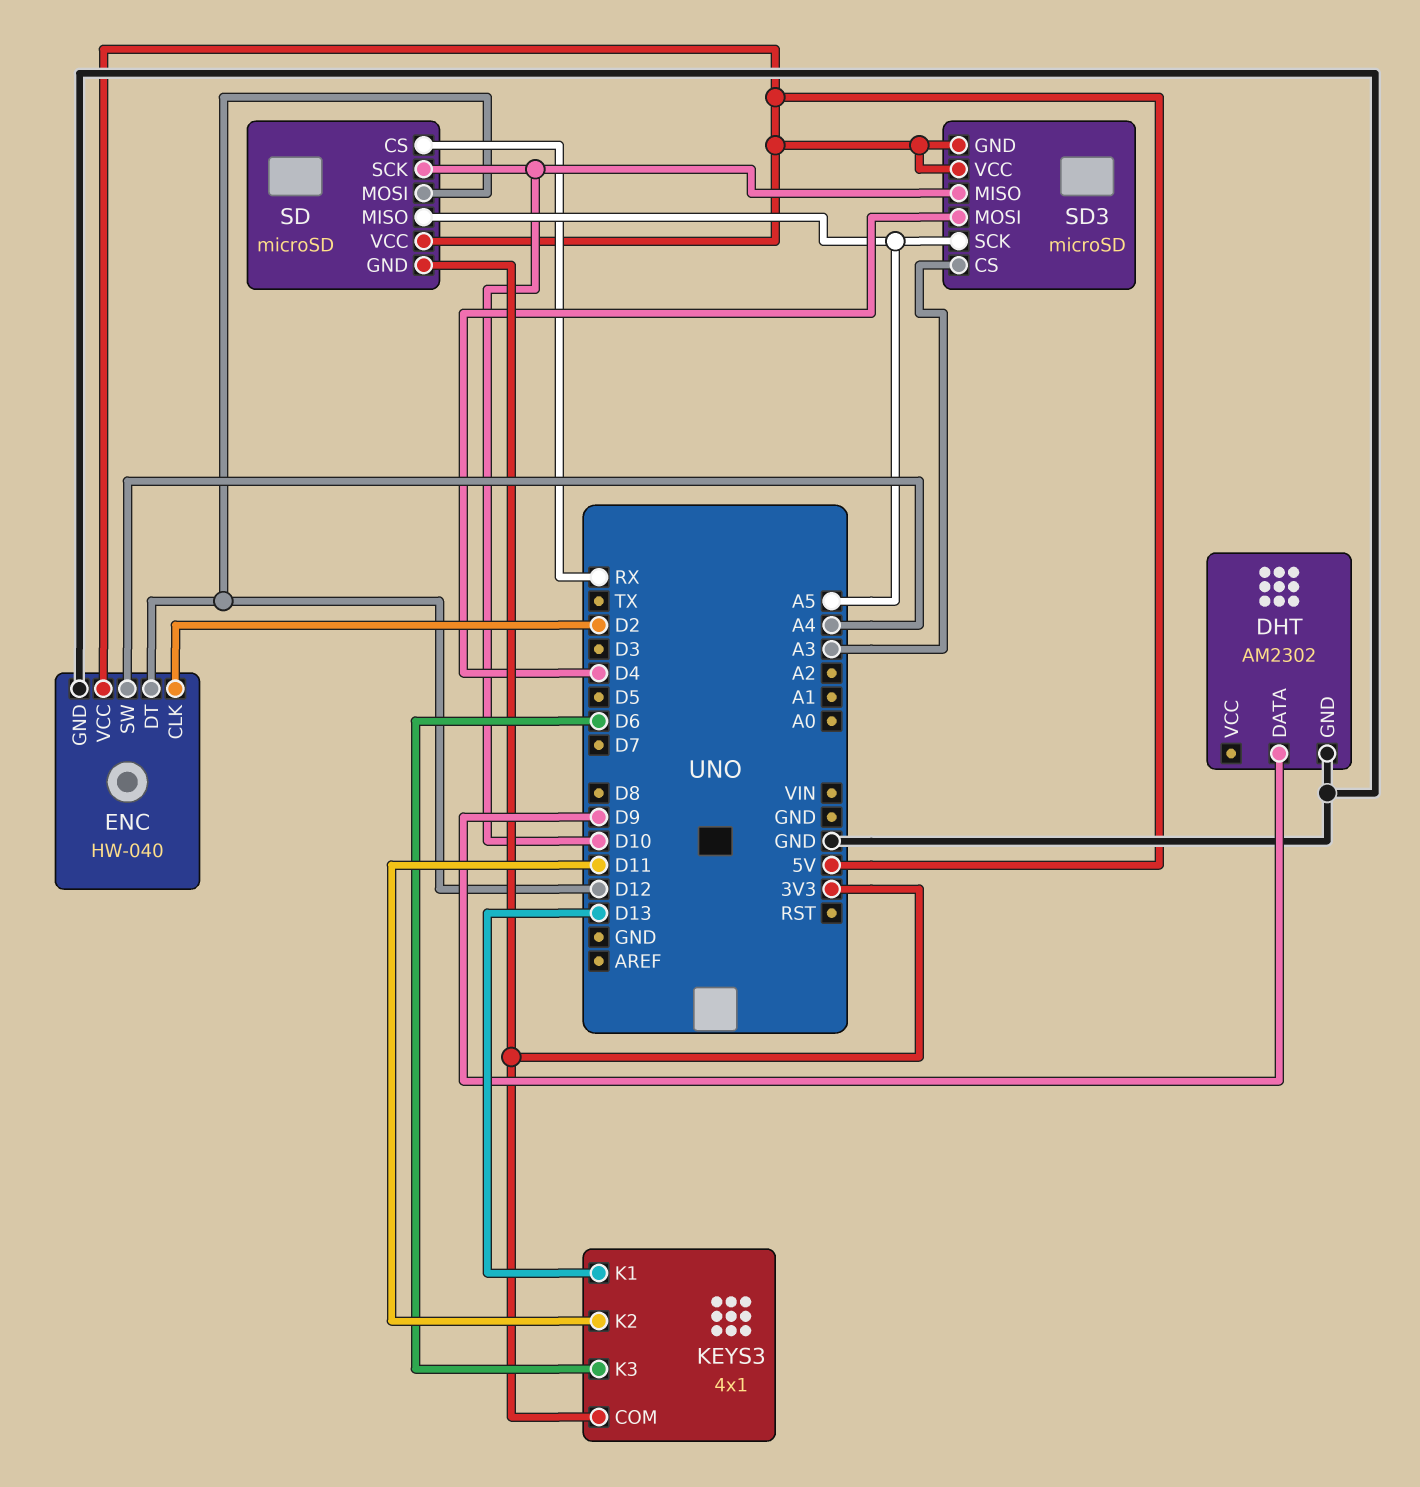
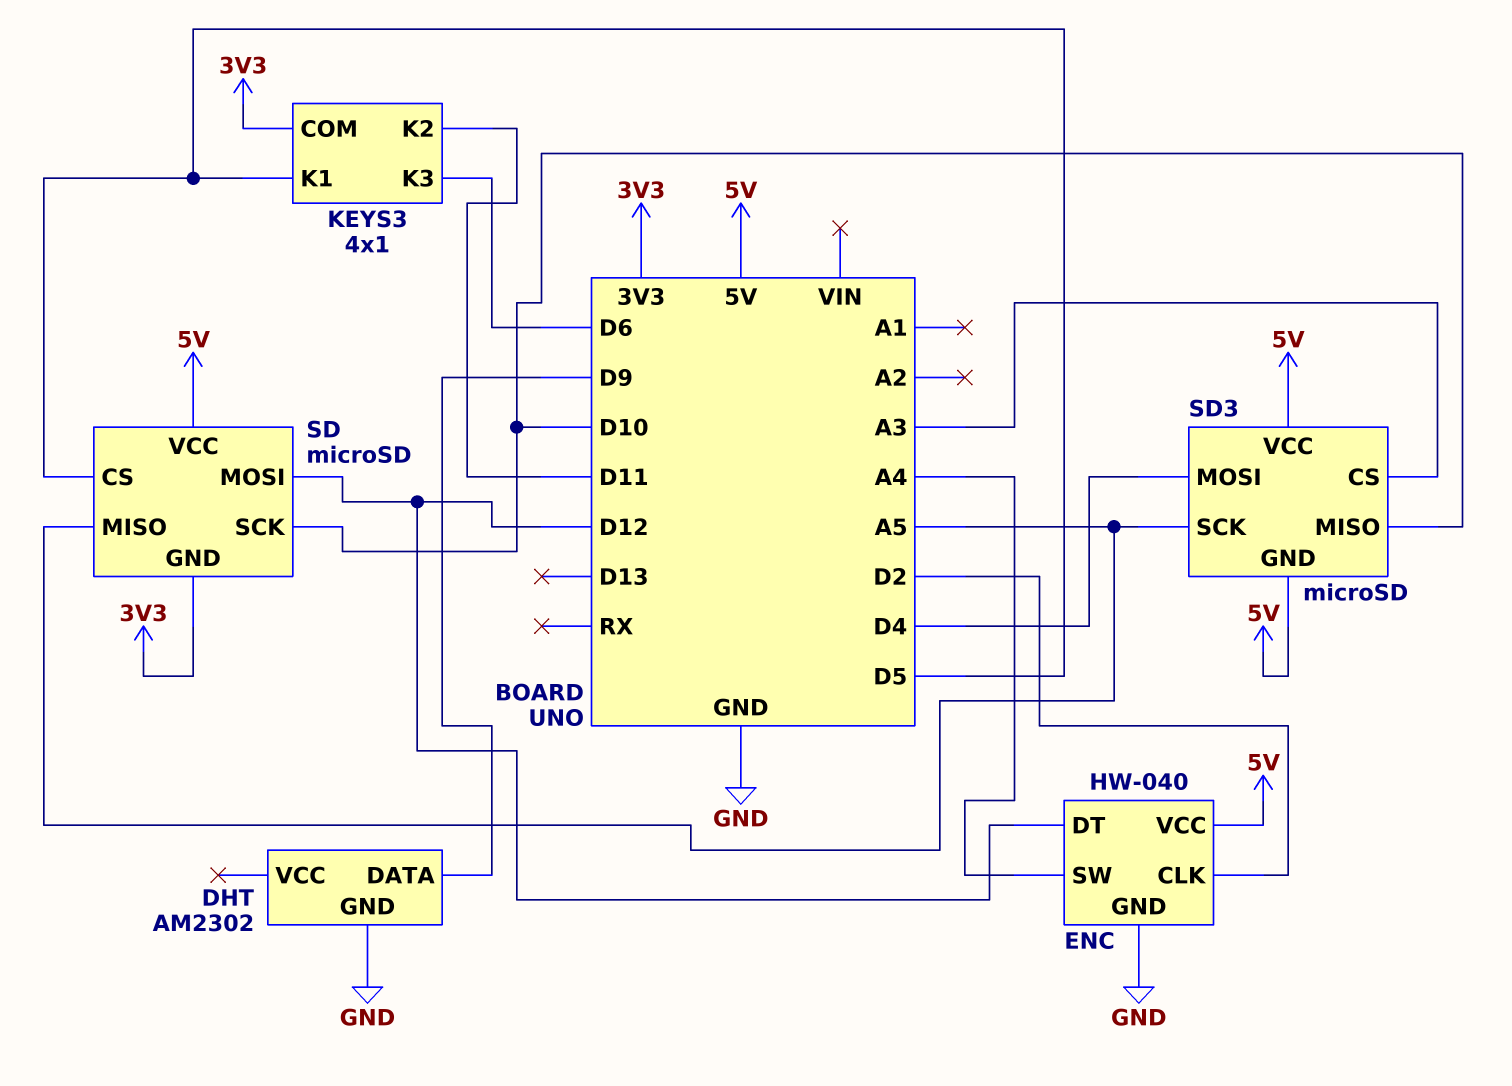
KEYS3 pin K1: D13 -> D5
SD pin CS: RX -> D5

